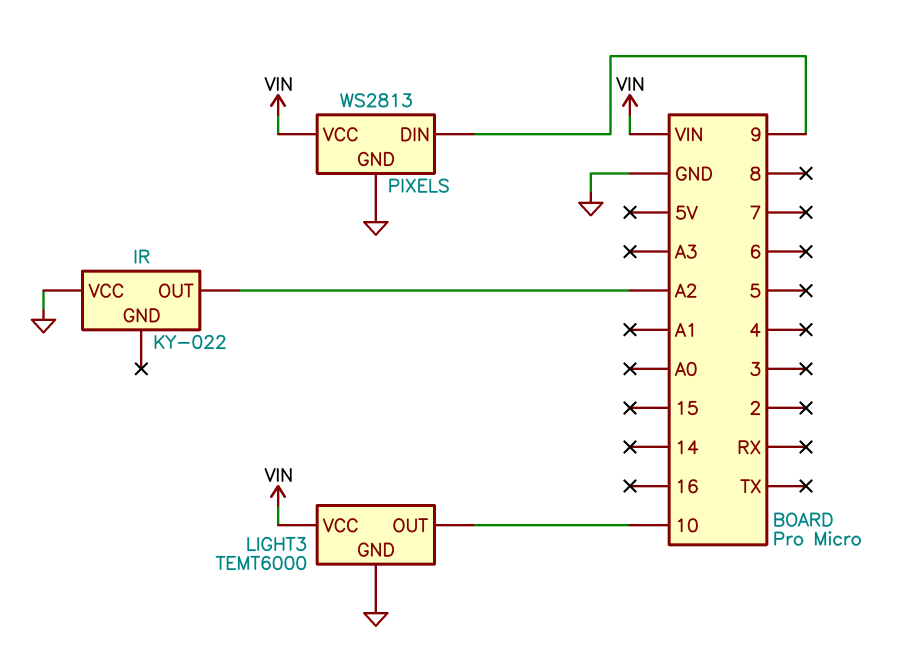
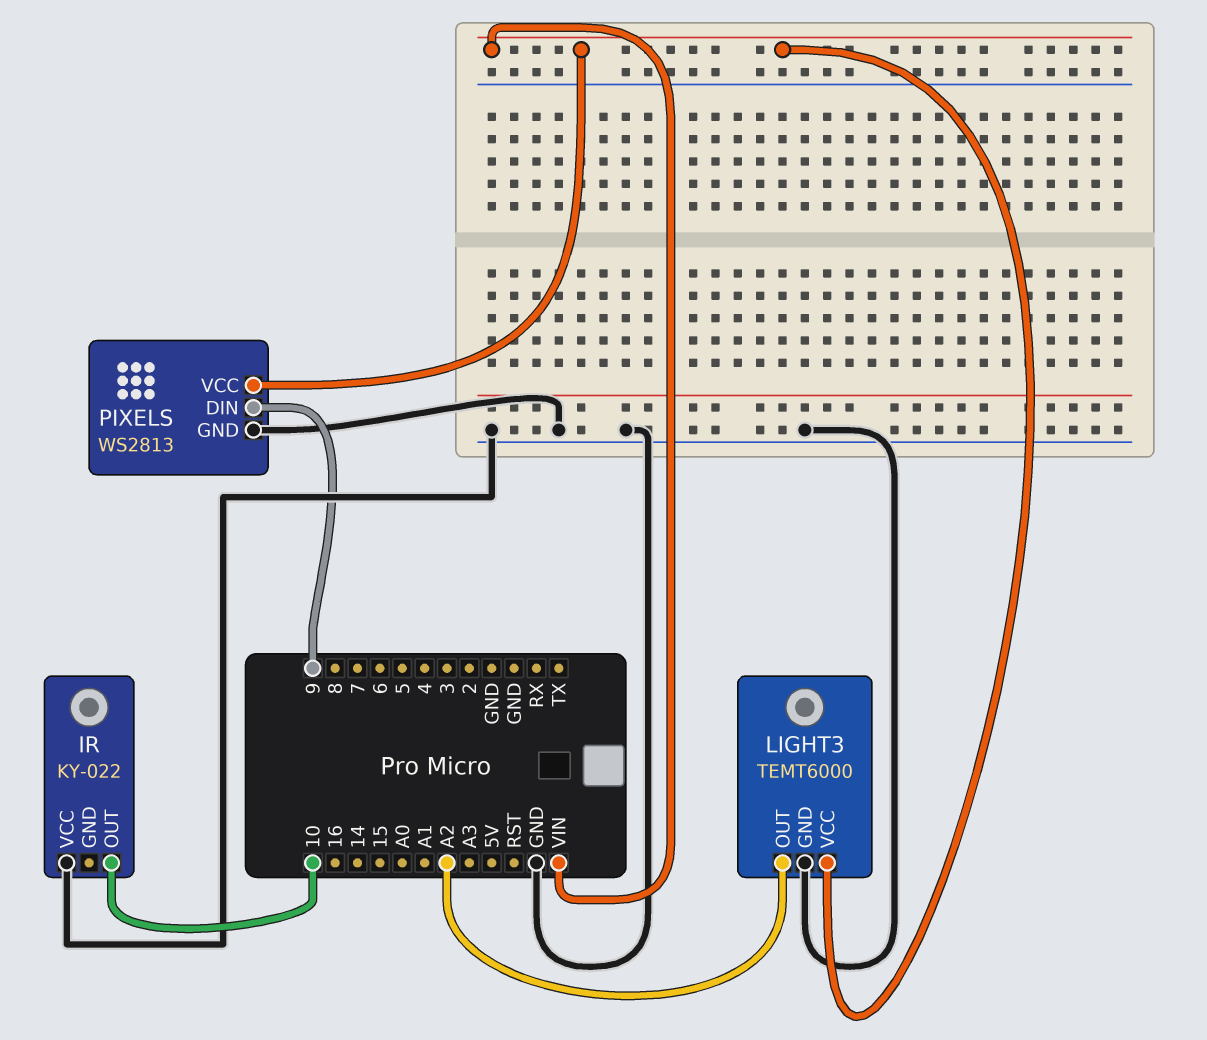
IR pin OUT: A2 -> 10
LIGHT3 pin OUT: 10 -> A2

